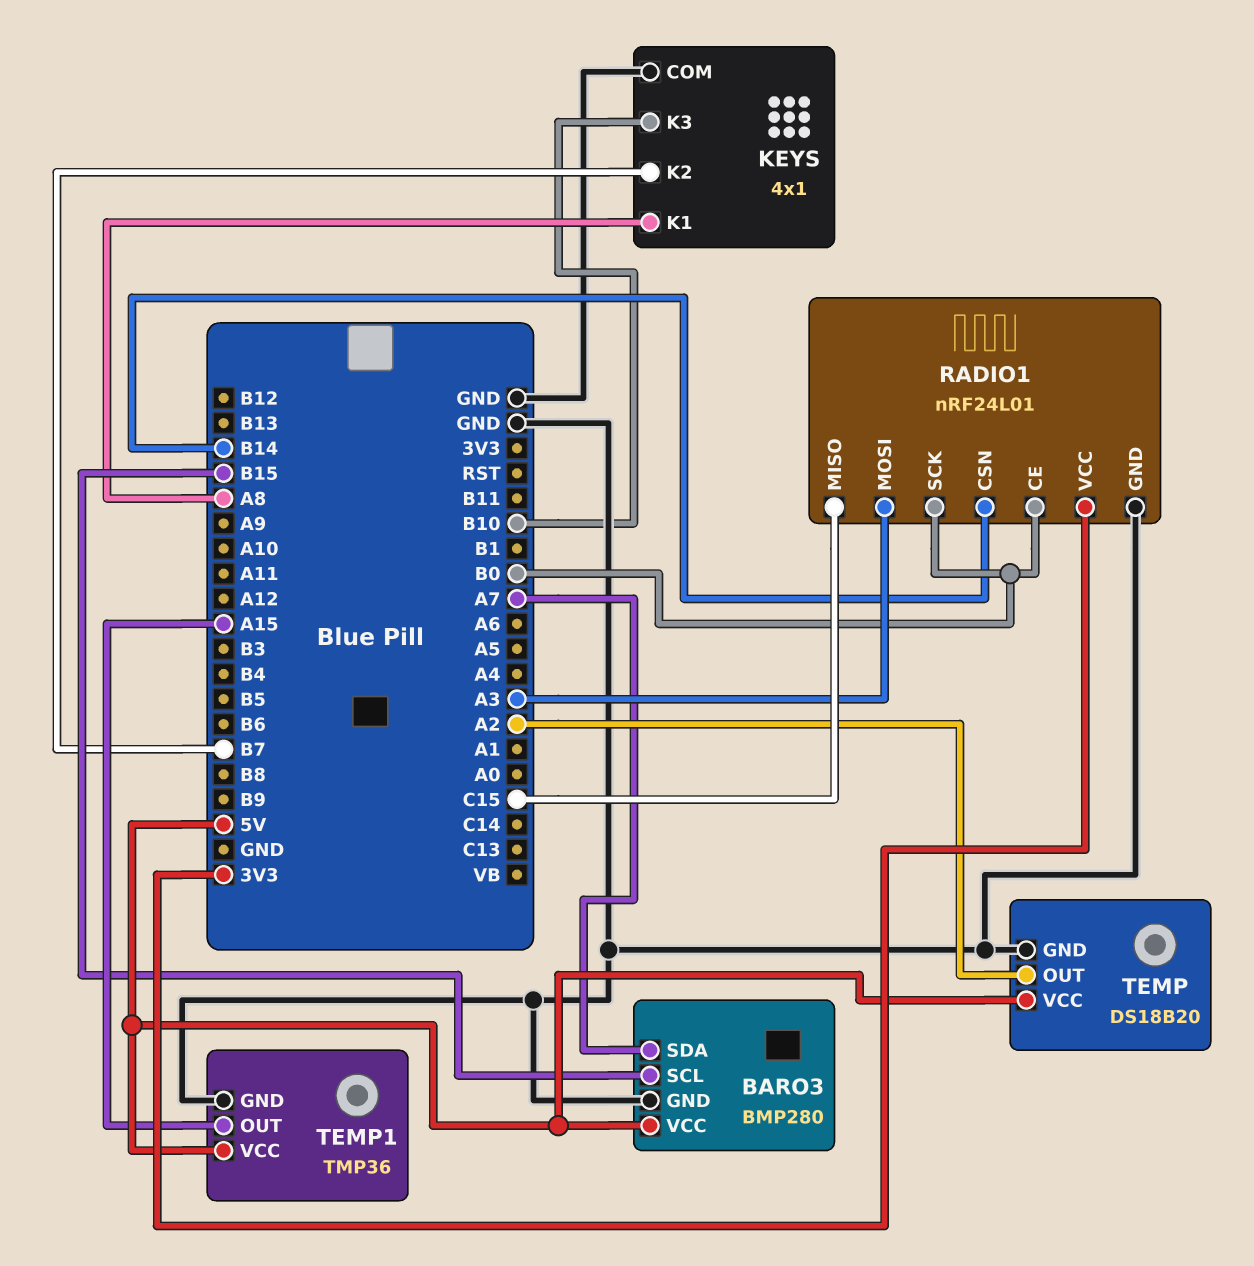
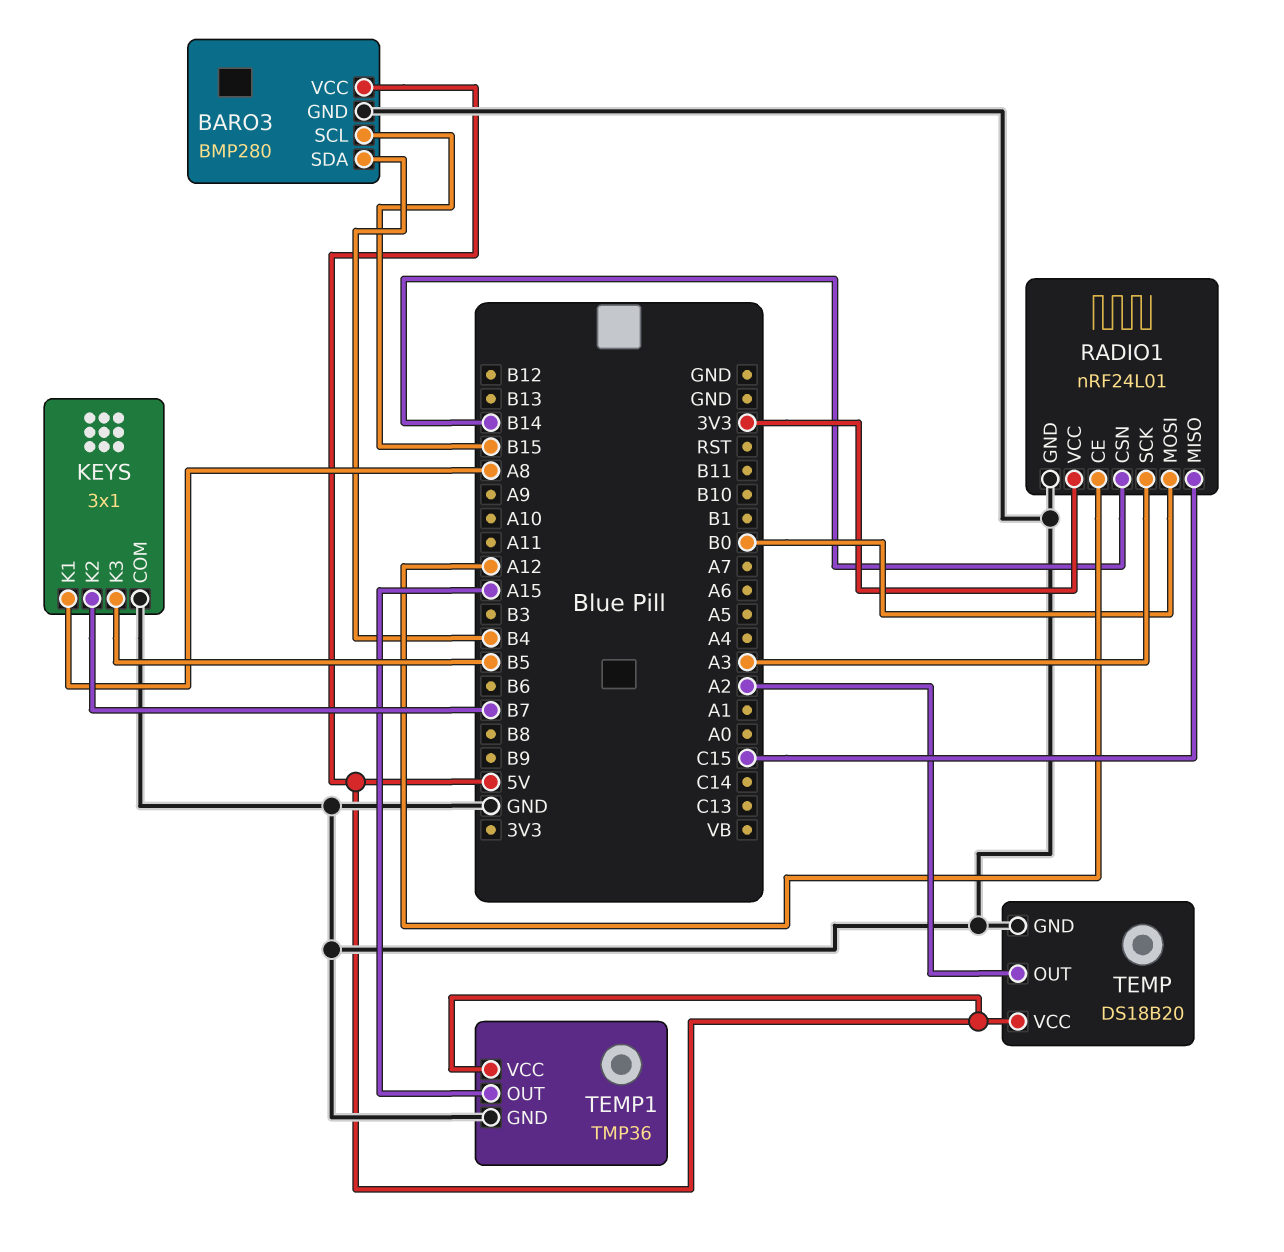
BARO3 pin SDA: A7 -> B4
KEYS: 4x1 -> 3x1
KEYS pin K3: B10 -> B5
RADIO1 pin CE: B0 -> A12
RADIO1 pin MOSI: A3 -> B0
RADIO1 pin SCK: B0 -> A3

